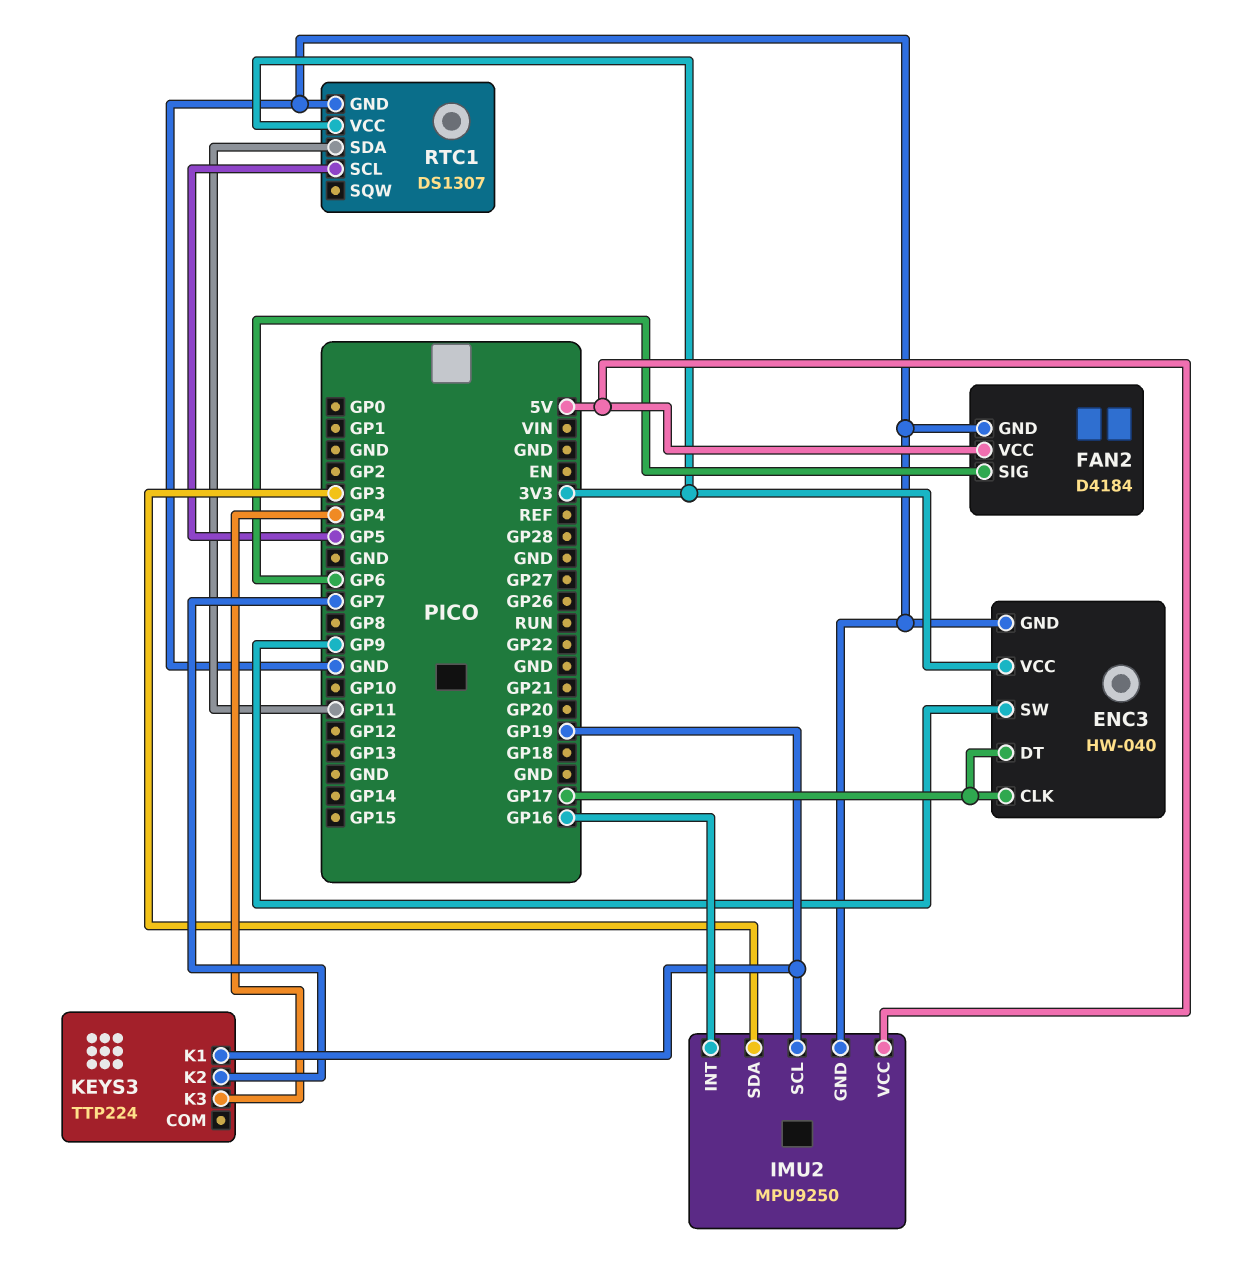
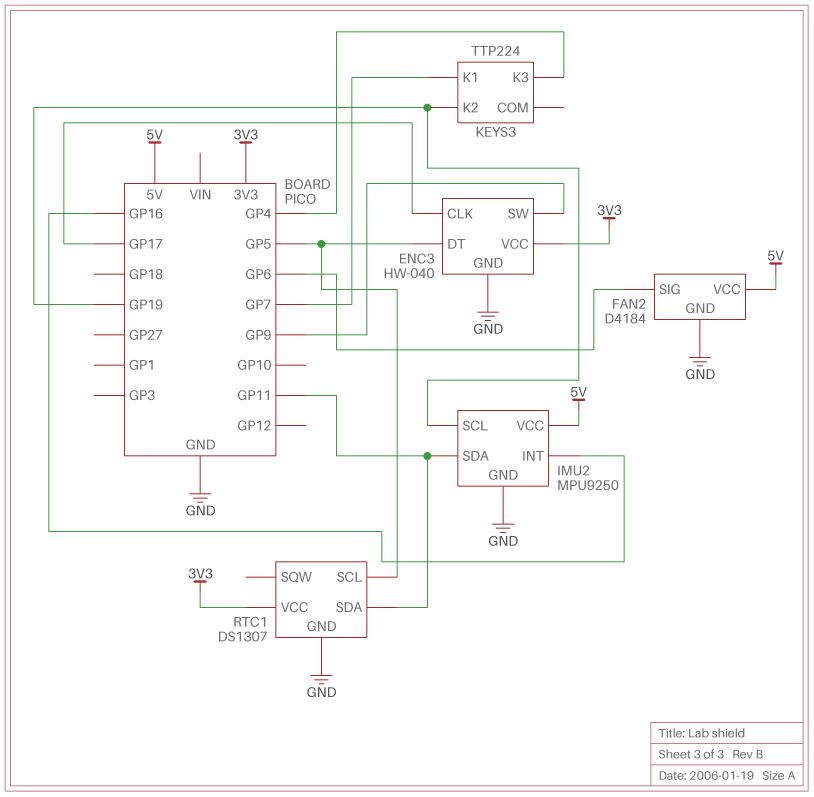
ENC3 pin DT: GP17 -> GP5
IMU2 pin SDA: GP3 -> GP11
KEYS3 pin K1: GP19 -> GP7
KEYS3 pin K2: GP7 -> GP19

